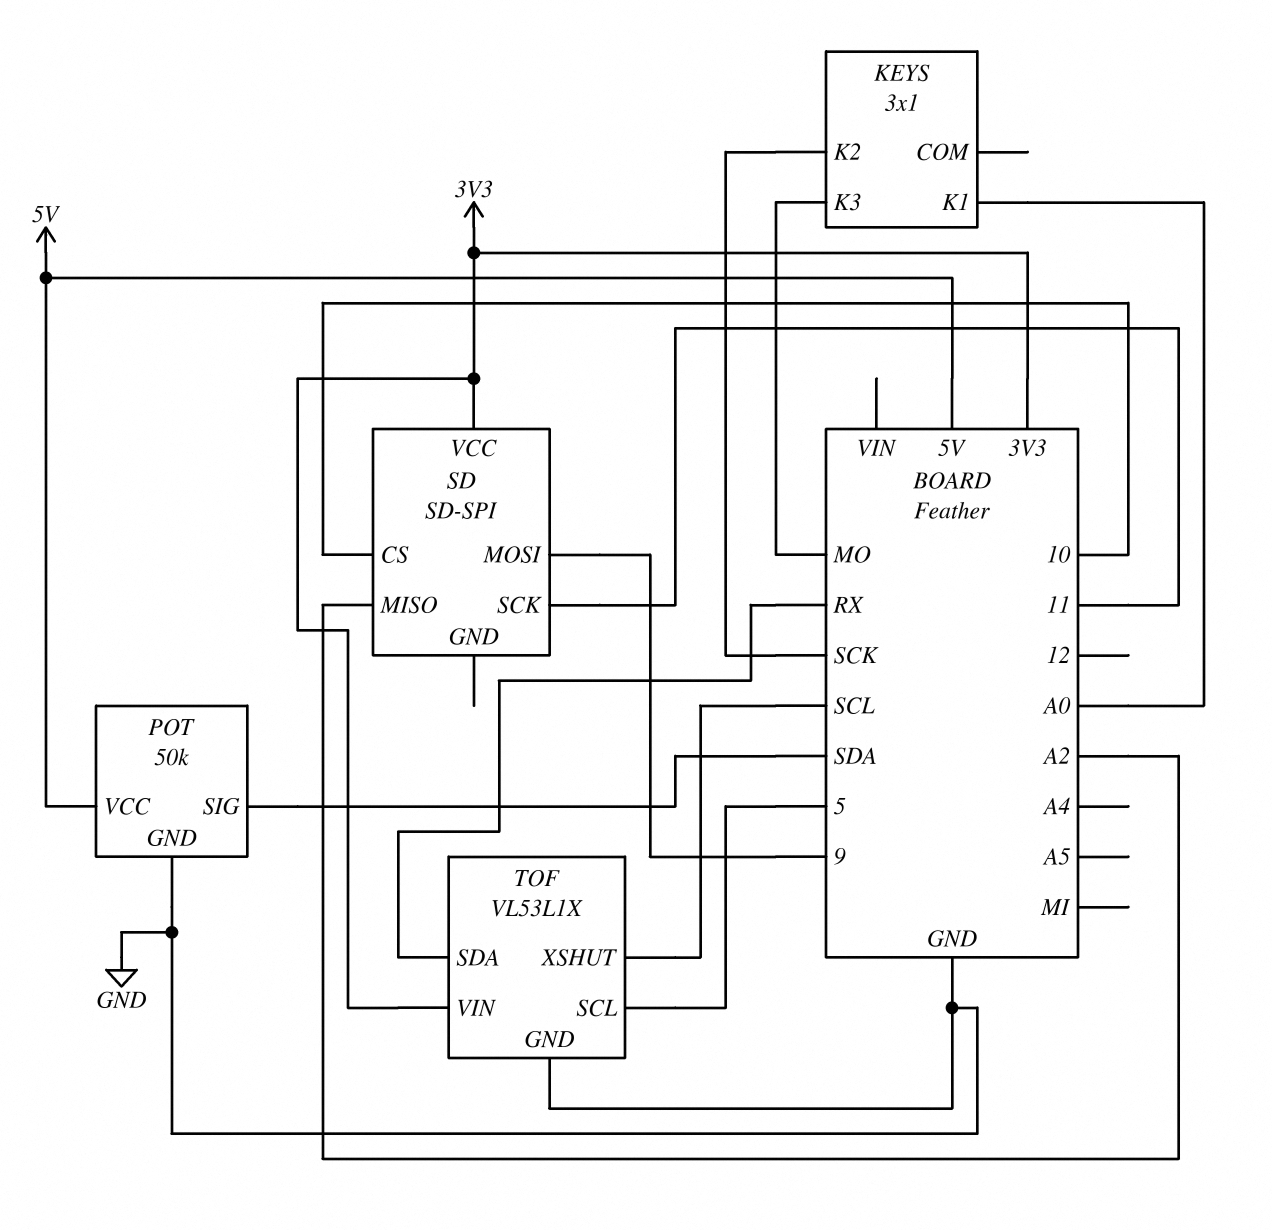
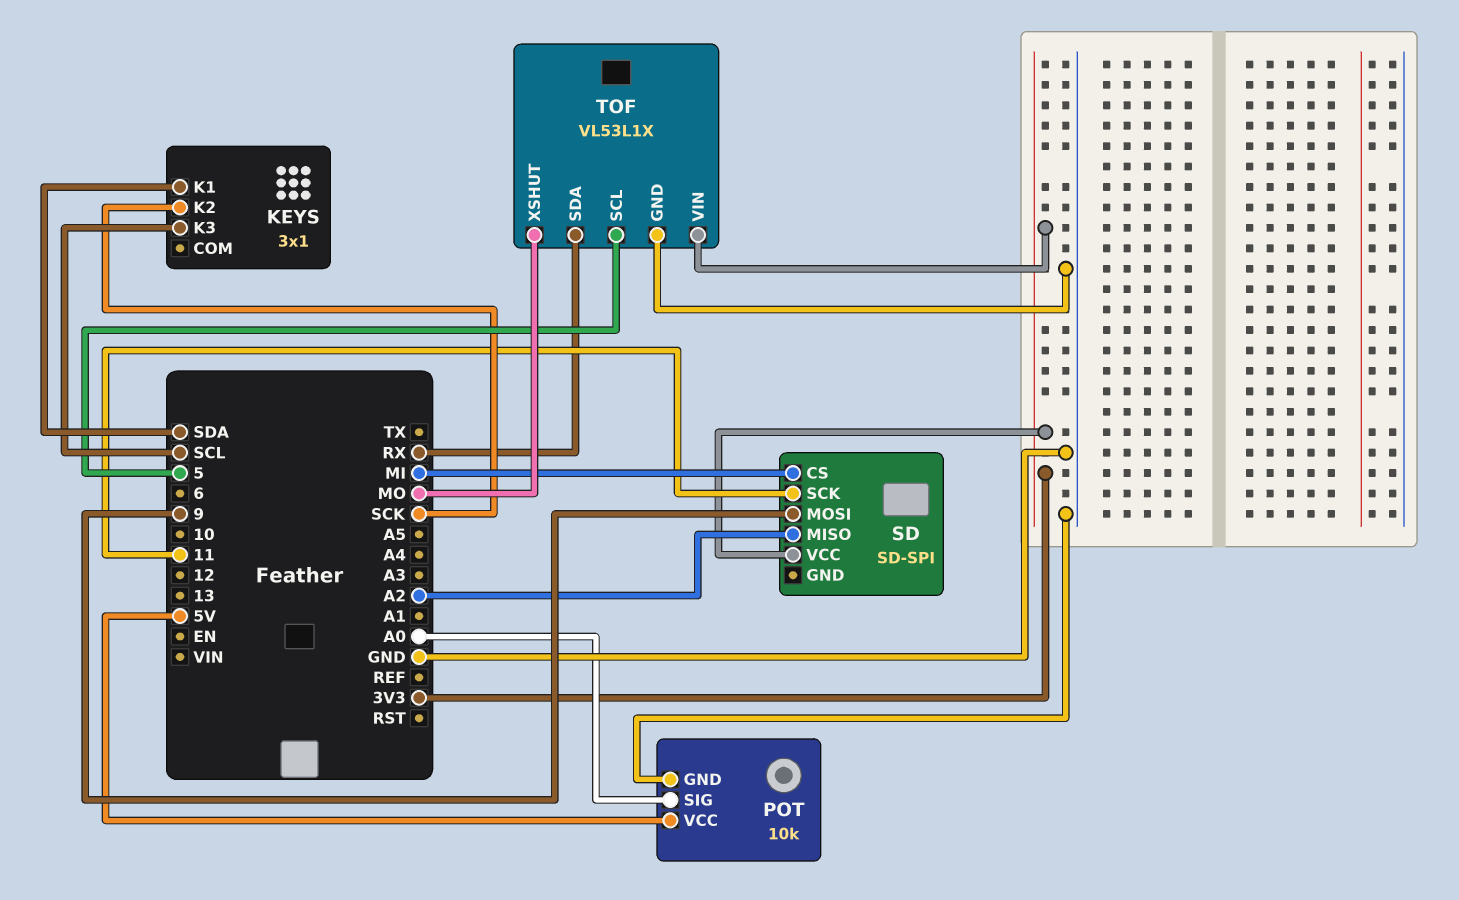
KEYS pin K1: A0 -> SDA
KEYS pin K3: MO -> SCL
POT: 50k -> 10k
POT pin SIG: SDA -> A0
SD pin CS: 10 -> MI
TOF pin XSHUT: SCL -> MO

